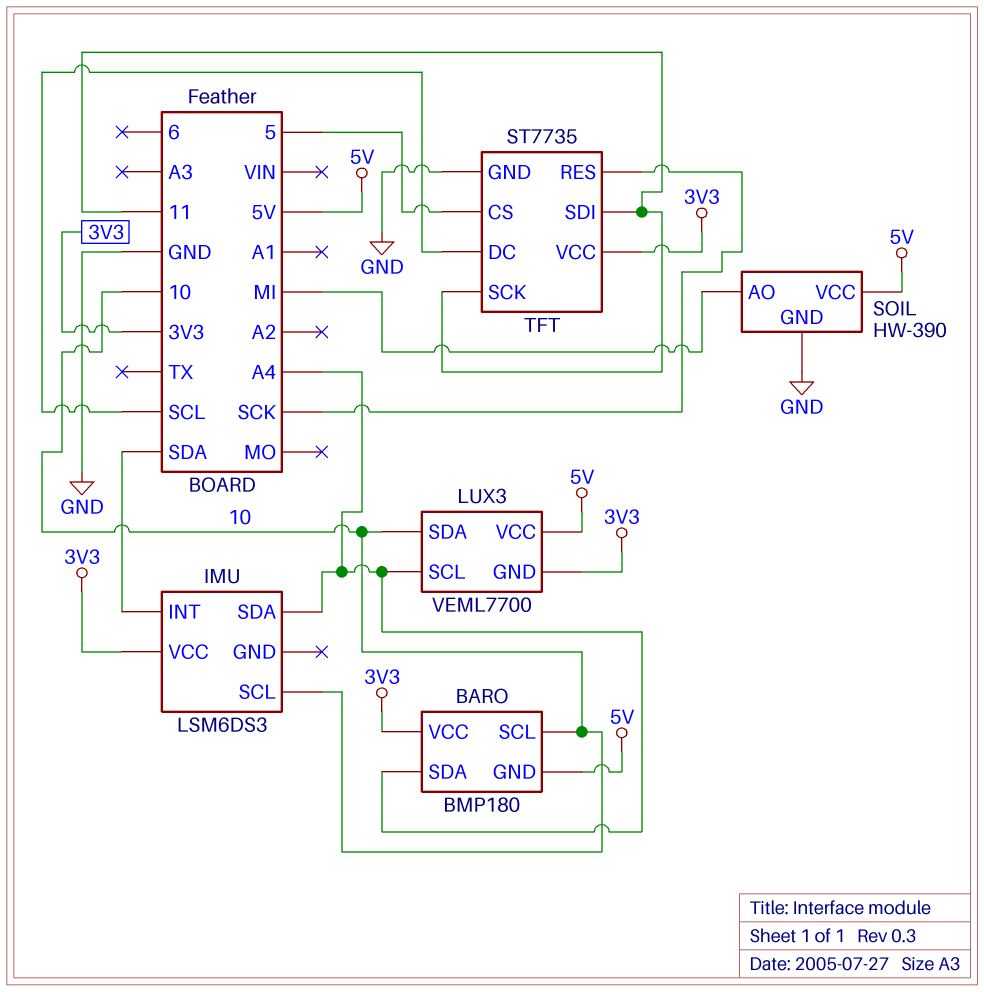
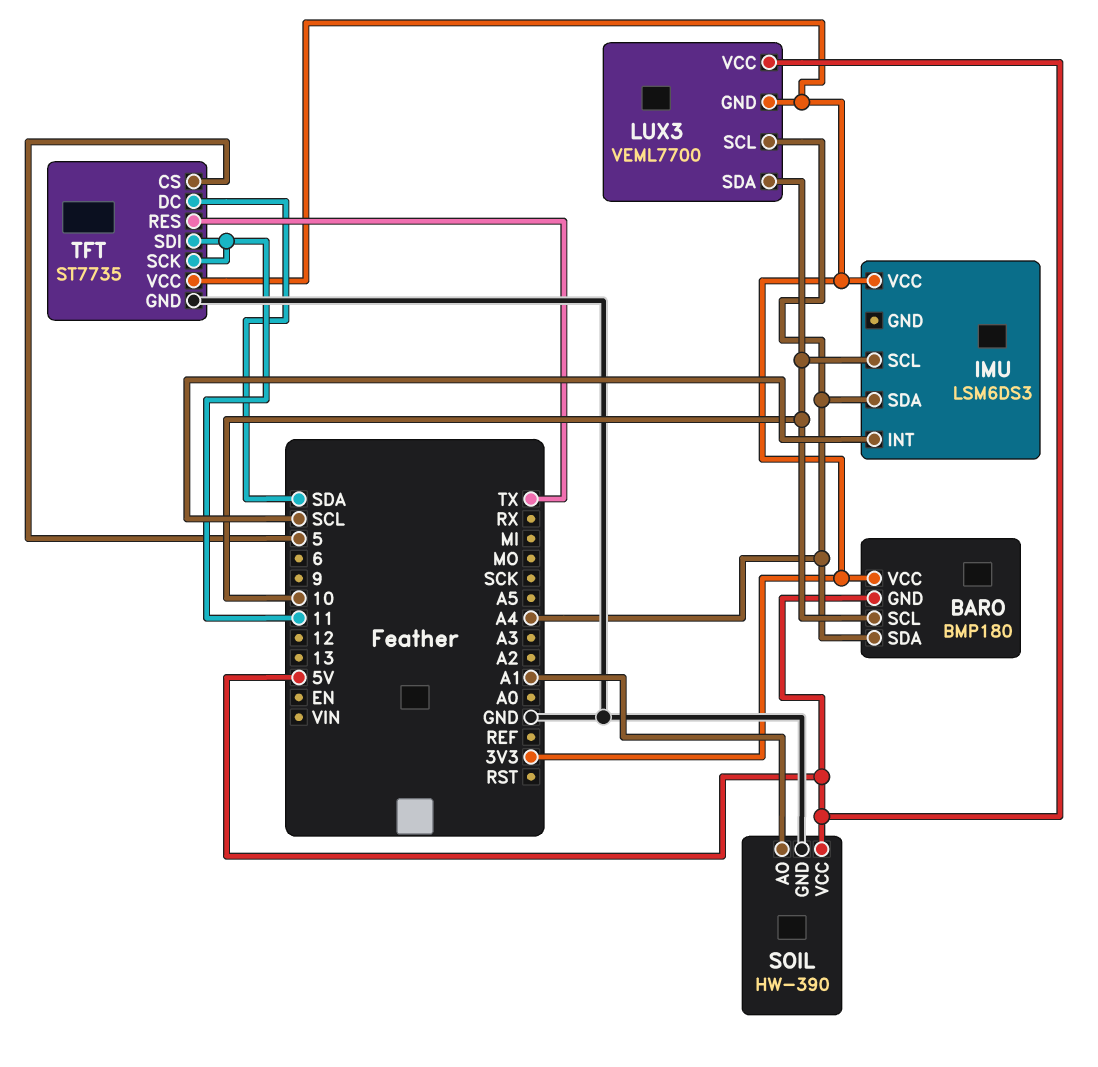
IMU pin INT: SDA -> SCL
SOIL pin AO: MI -> A1
TFT pin DC: SCL -> SDA
TFT pin RES: SCK -> TX

